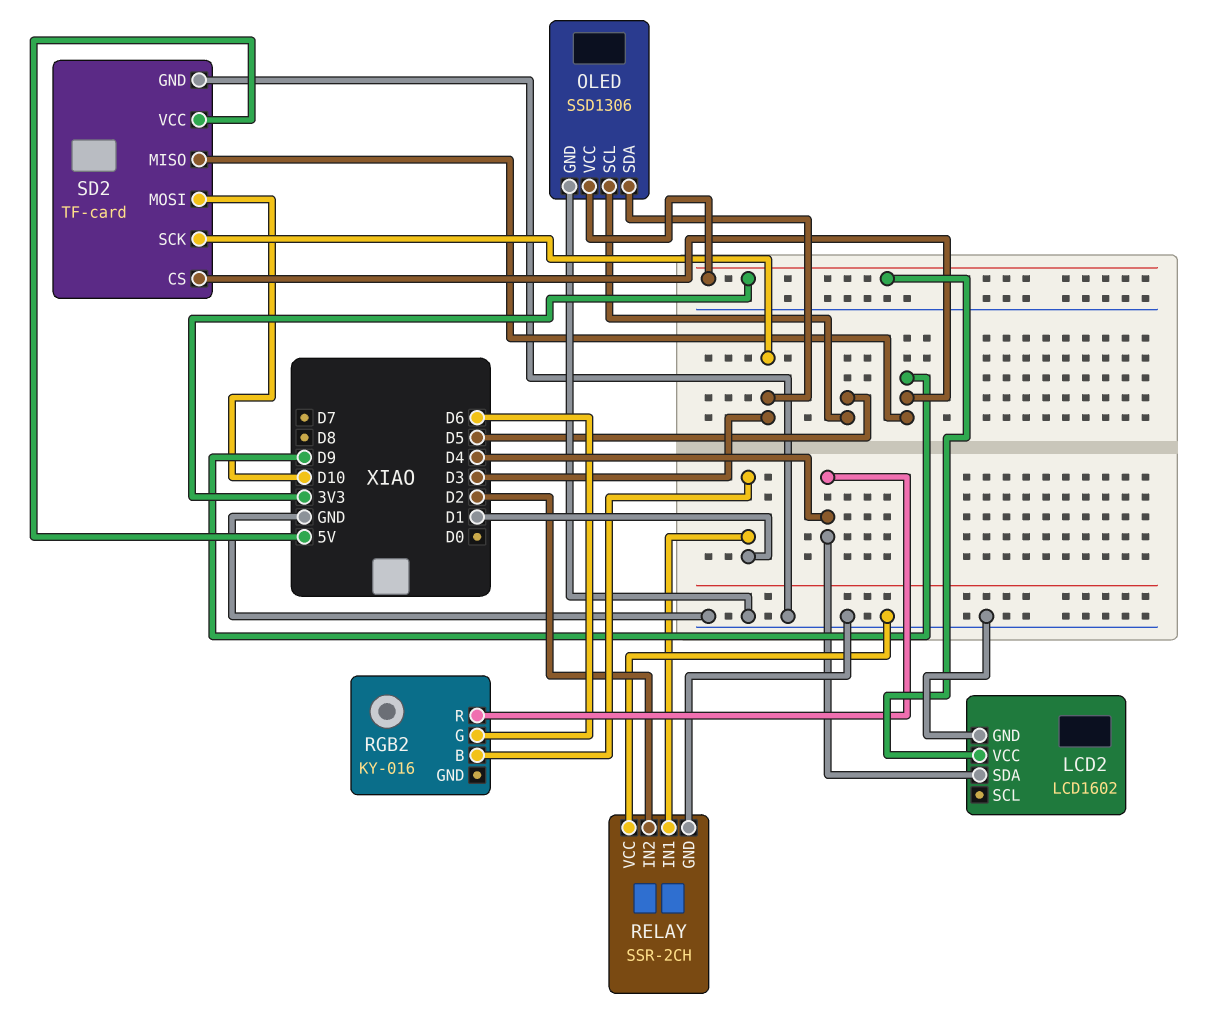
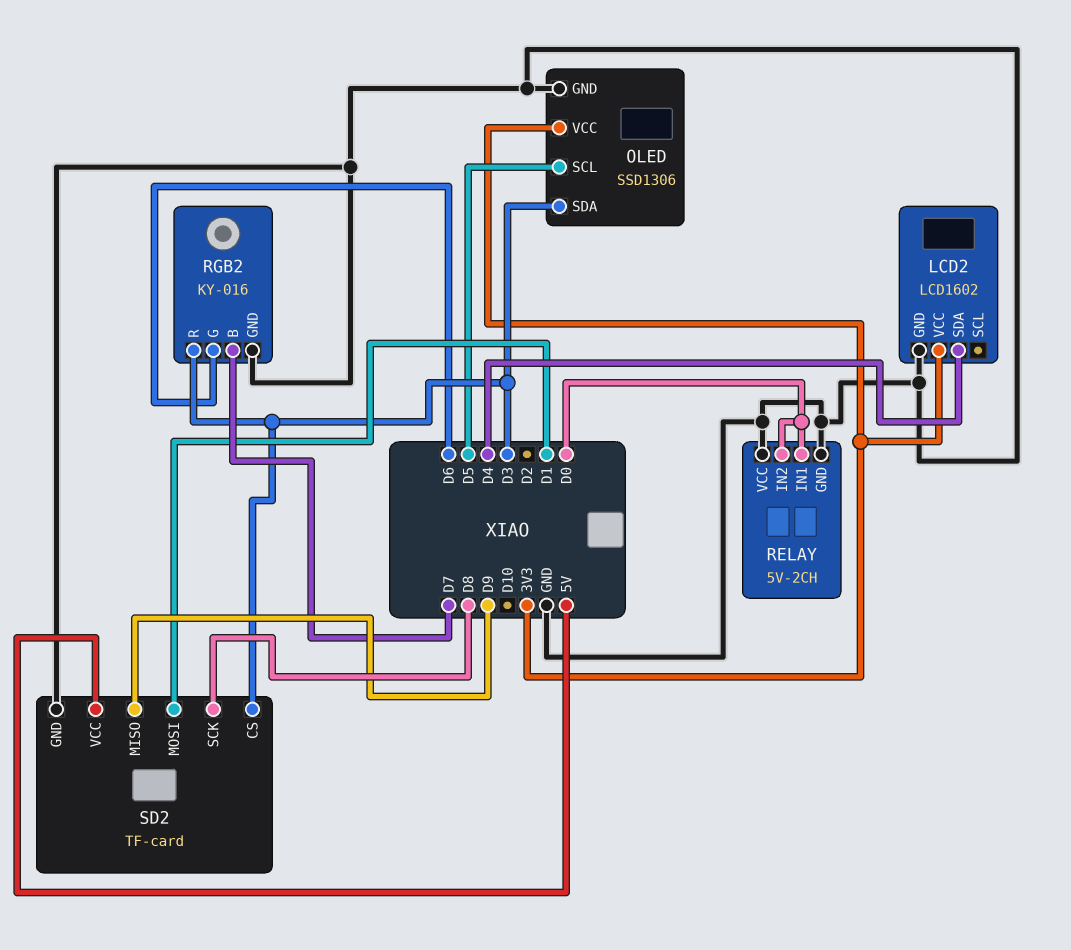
RELAY: SSR-2CH -> 5V-2CH
RELAY pin IN1: D1 -> D0
RELAY pin IN2: D2 -> D0
RGB2 pin B: D1 -> D7
RGB2 pin GND: none -> GND
RGB2 pin R: D4 -> D3
SD2 pin CS: D9 -> D3
SD2 pin MOSI: D10 -> D1
SD2 pin SCK: D3 -> D8

